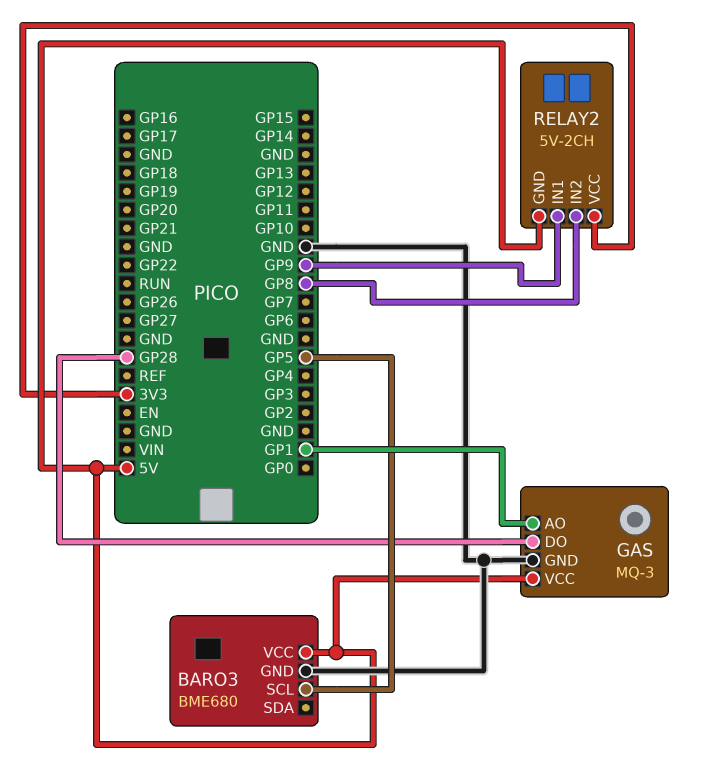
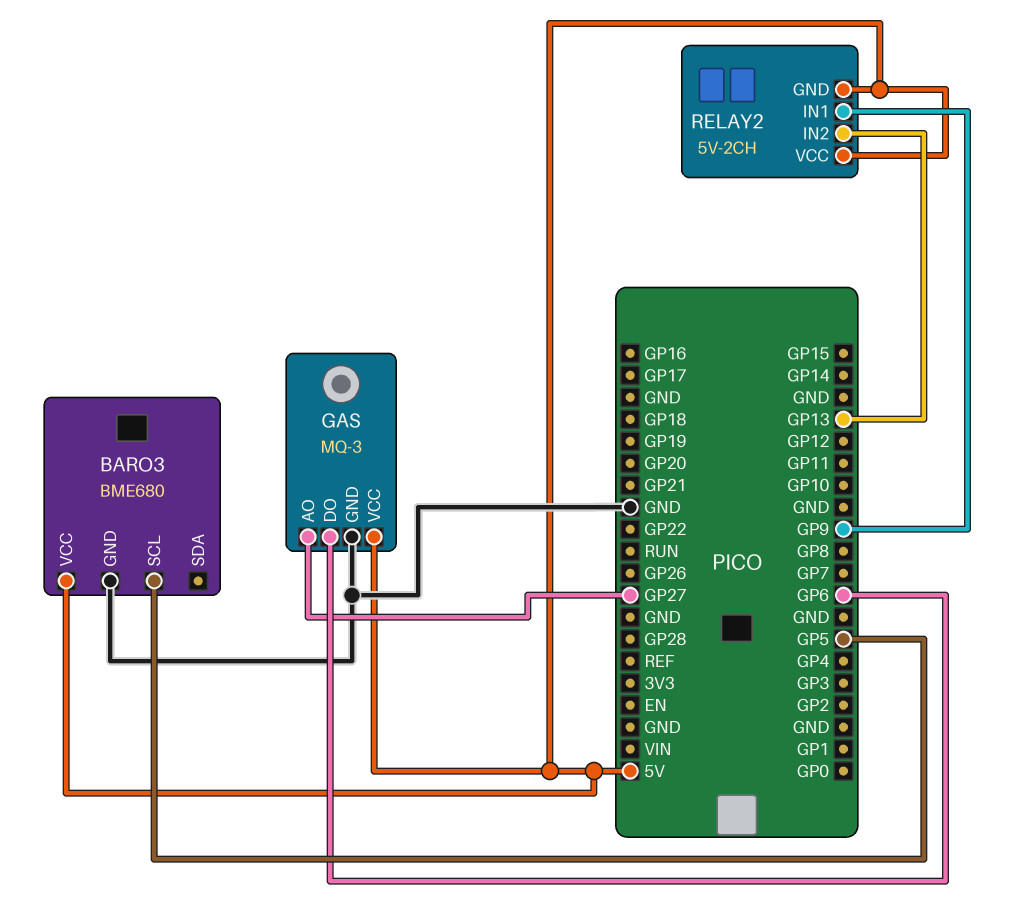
GAS pin AO: GP1 -> GP27
GAS pin DO: GP28 -> GP6
RELAY2 pin IN2: GP8 -> GP13
RELAY2 pin VCC: 3V3 -> 5V

